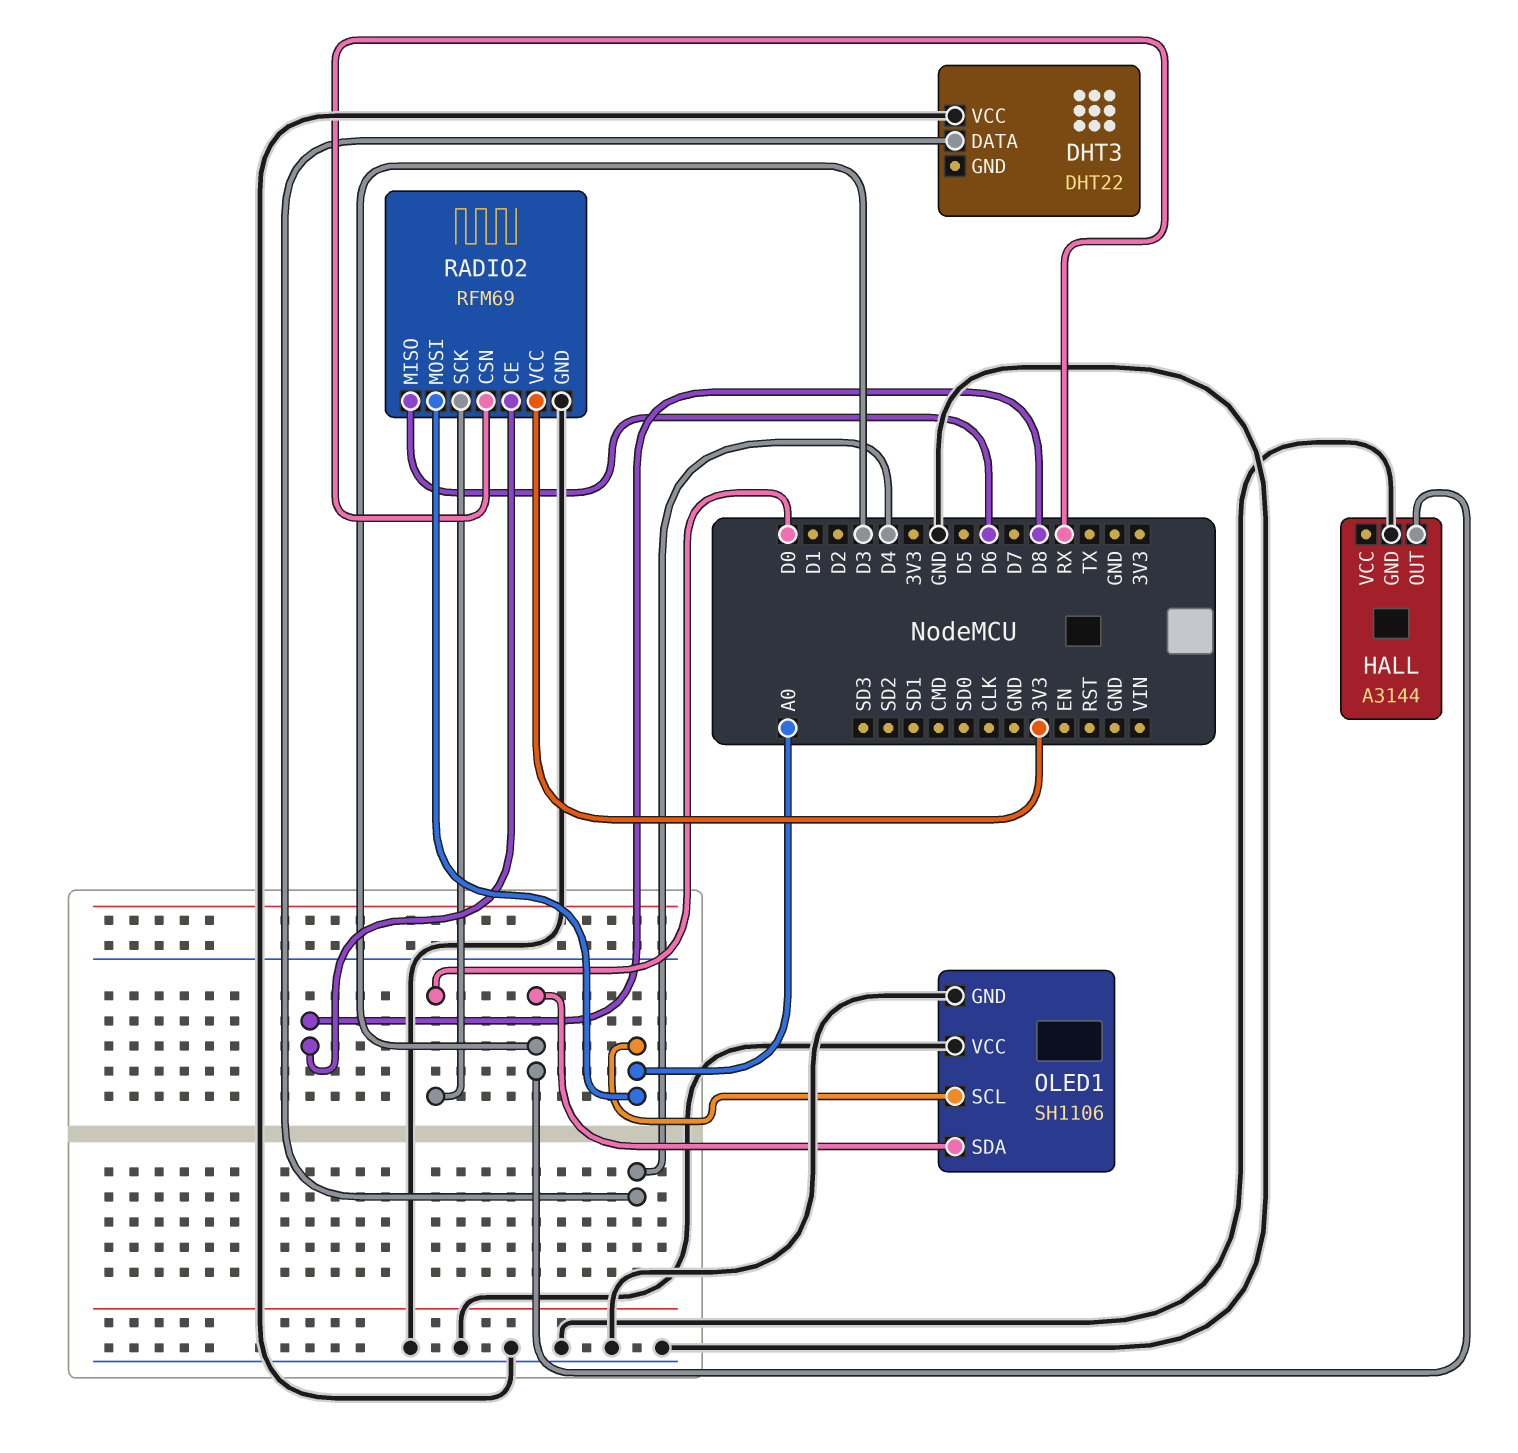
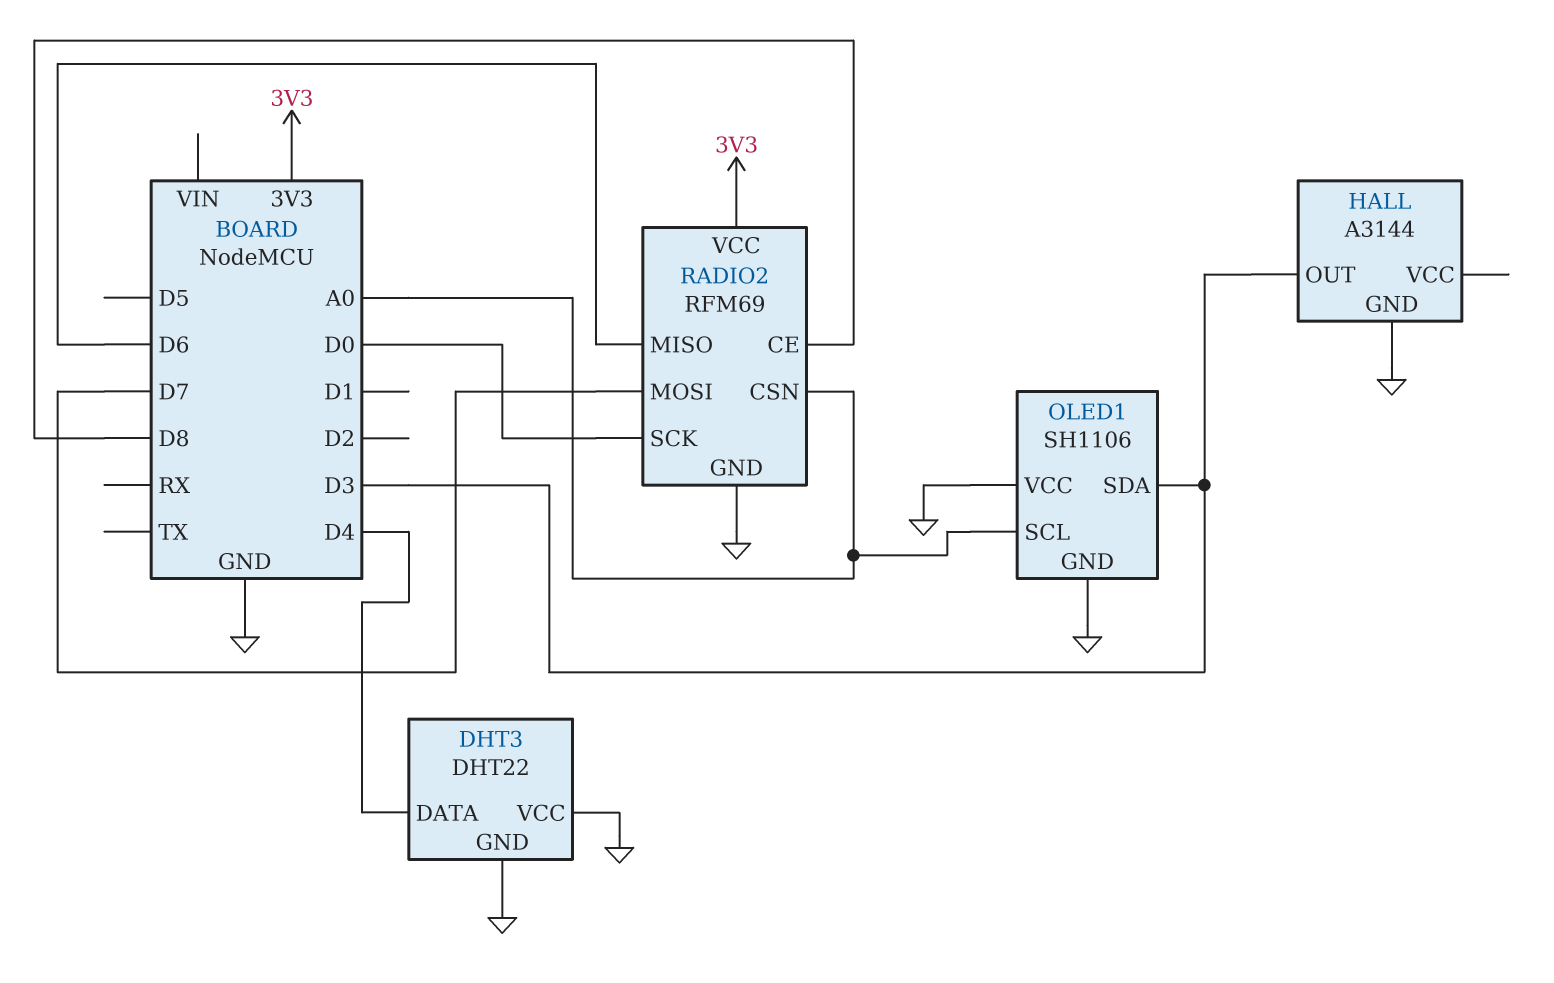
DHT3 pin GND: none -> GND
RADIO2 pin CSN: RX -> A0
RADIO2 pin MOSI: A0 -> D7

